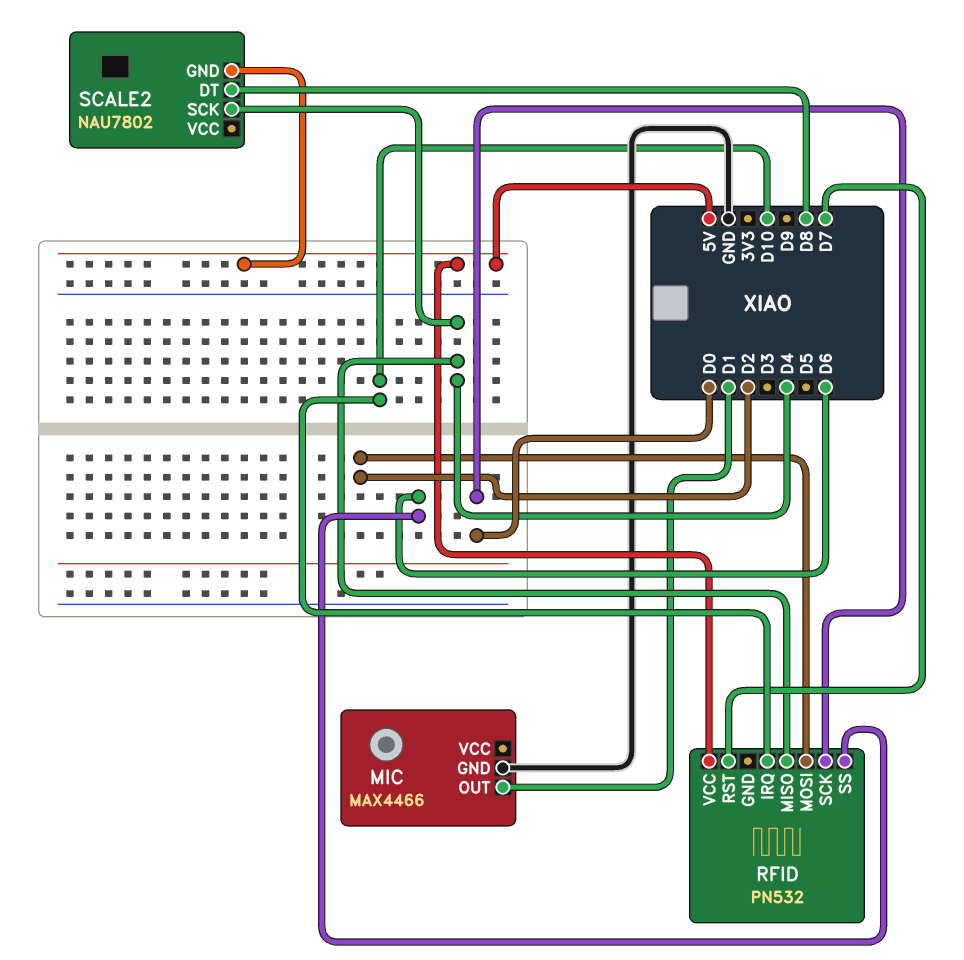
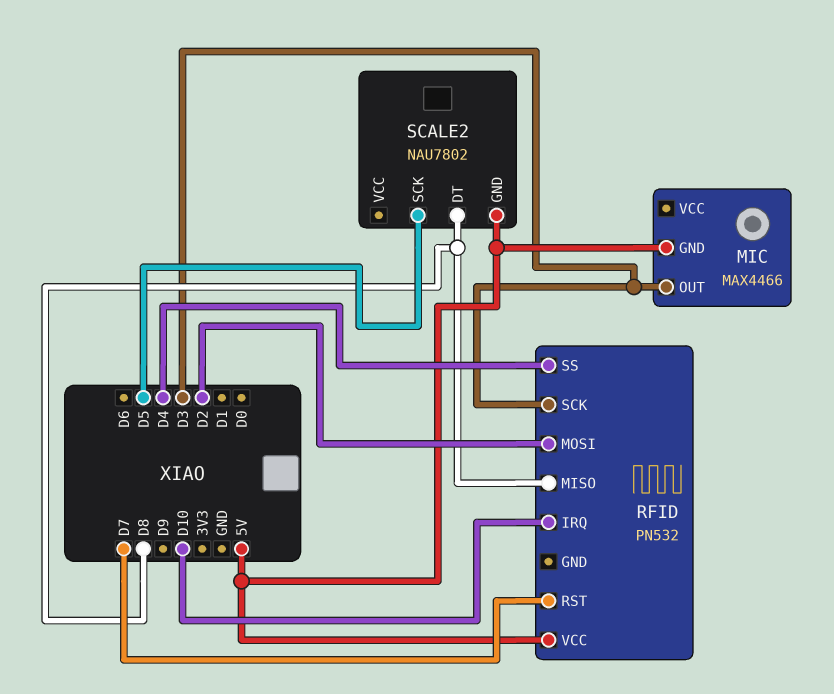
MIC pin GND: GND -> 5V
MIC pin OUT: D1 -> D3
RFID pin MISO: D4 -> D8
RFID pin SCK: D0 -> D3
RFID pin SS: D6 -> D4
SCALE2 pin SCK: D4 -> D5

